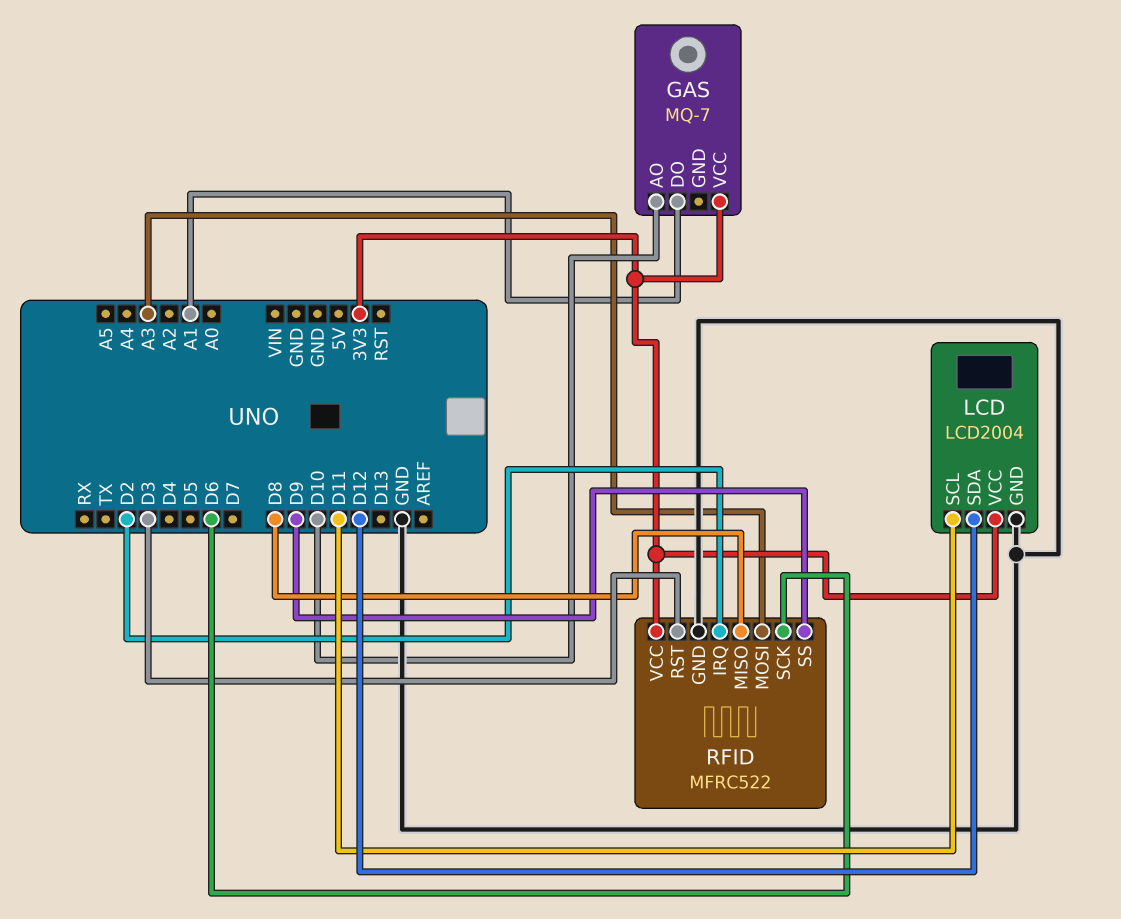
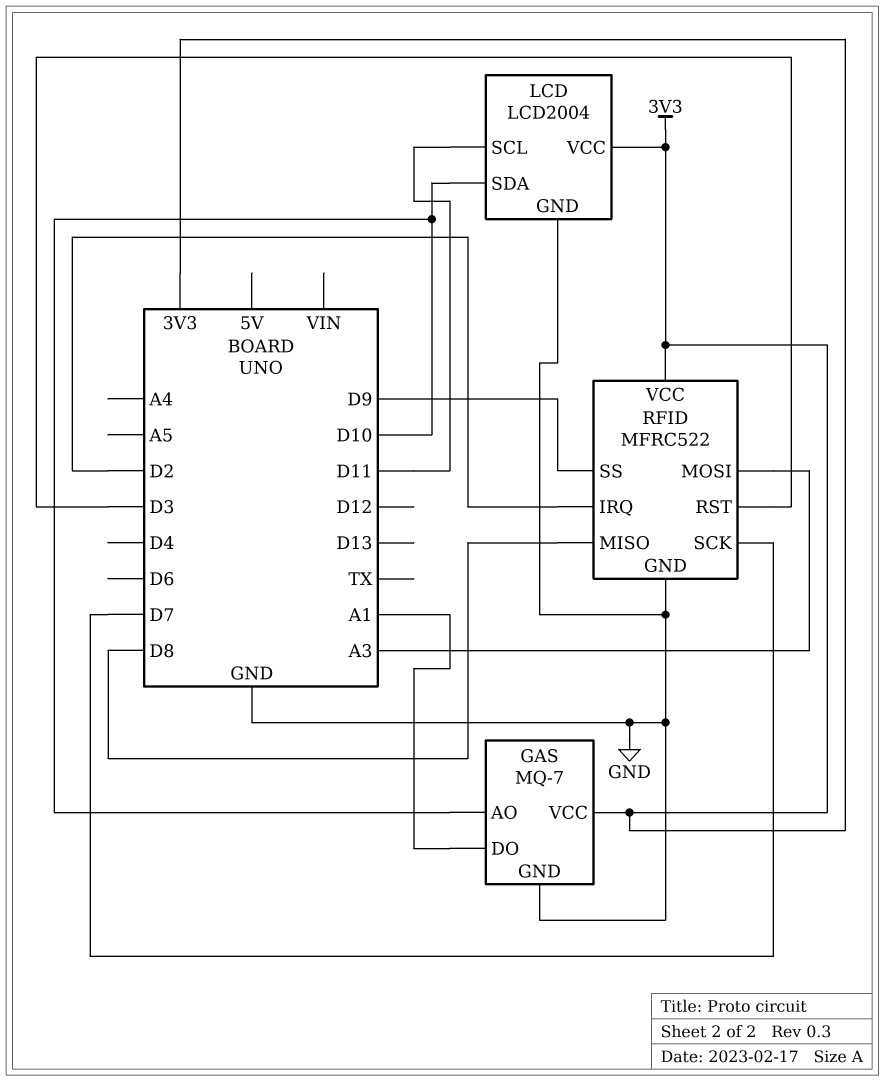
GAS pin GND: none -> GND
LCD pin SDA: D12 -> D10
RFID pin SCK: D6 -> D7

